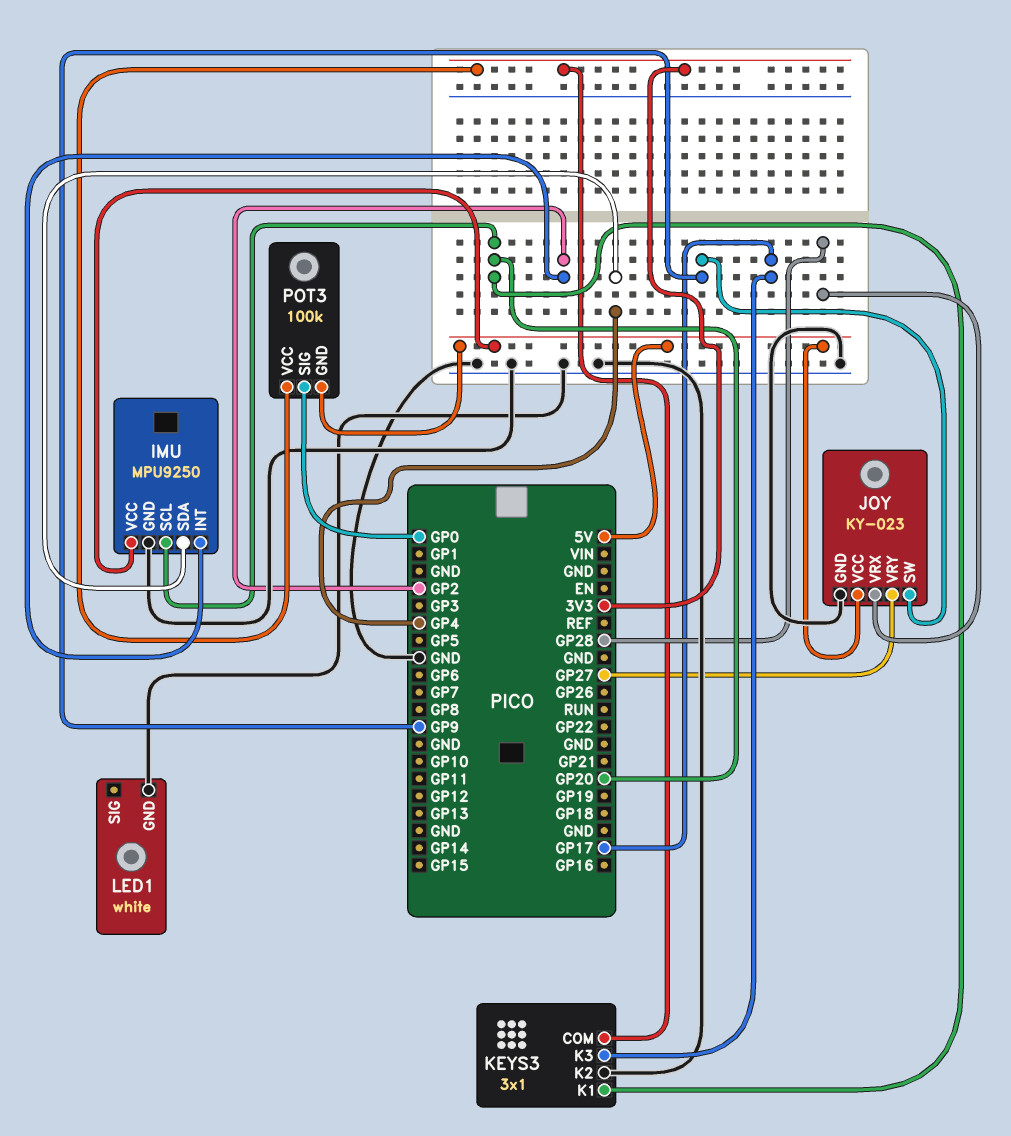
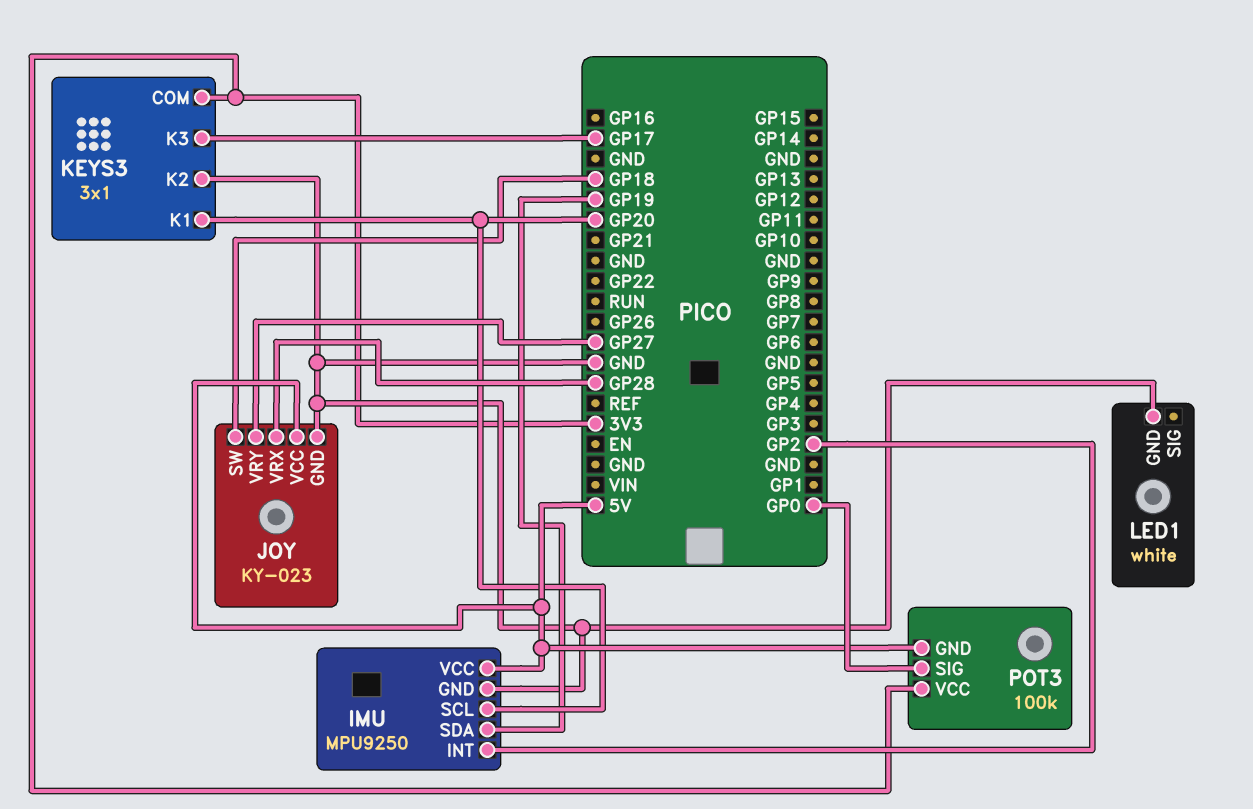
IMU pin SDA: GP4 -> GP19
JOY pin SW: GP9 -> GP18

